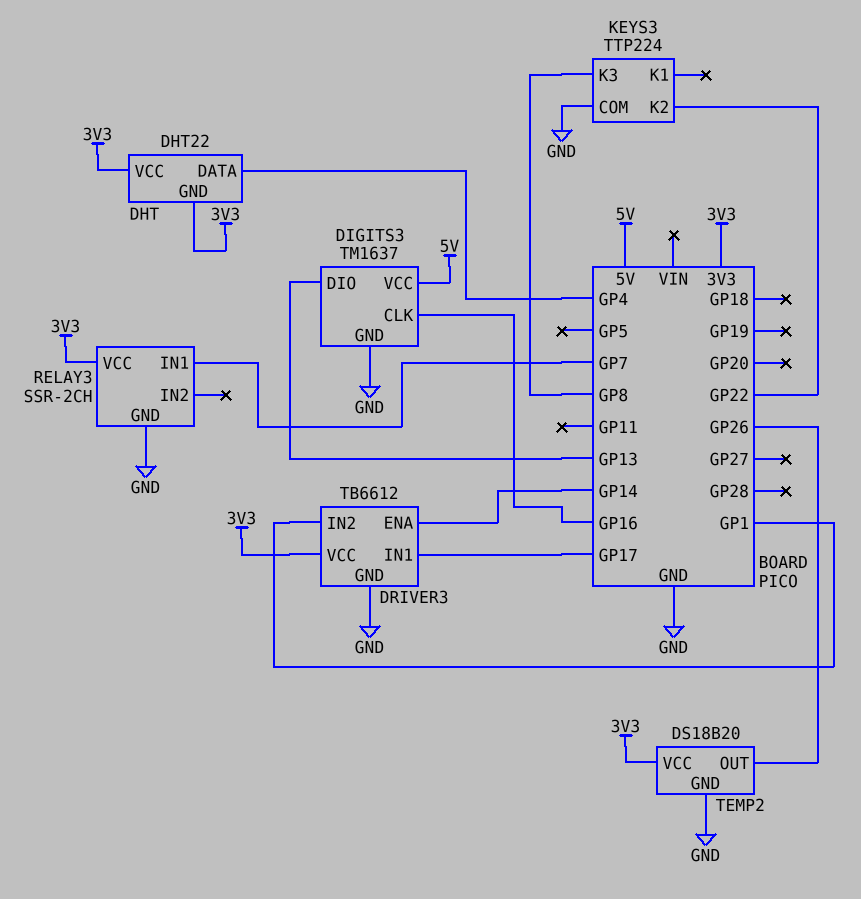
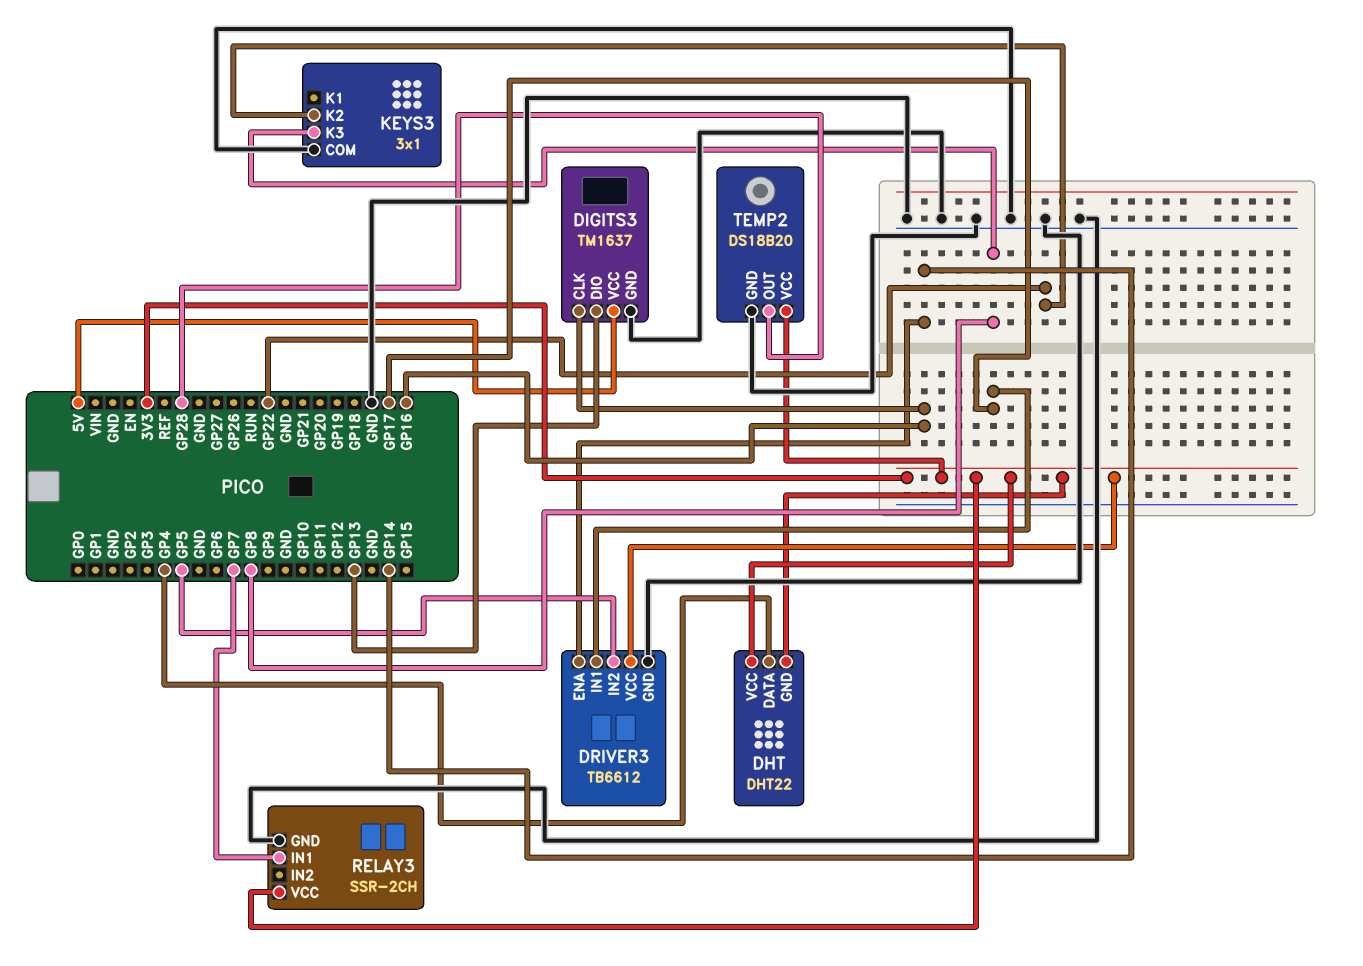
DRIVER3 pin IN2: GP1 -> GP5
KEYS3: TTP224 -> 3x1
TEMP2 pin OUT: GP26 -> GP28

